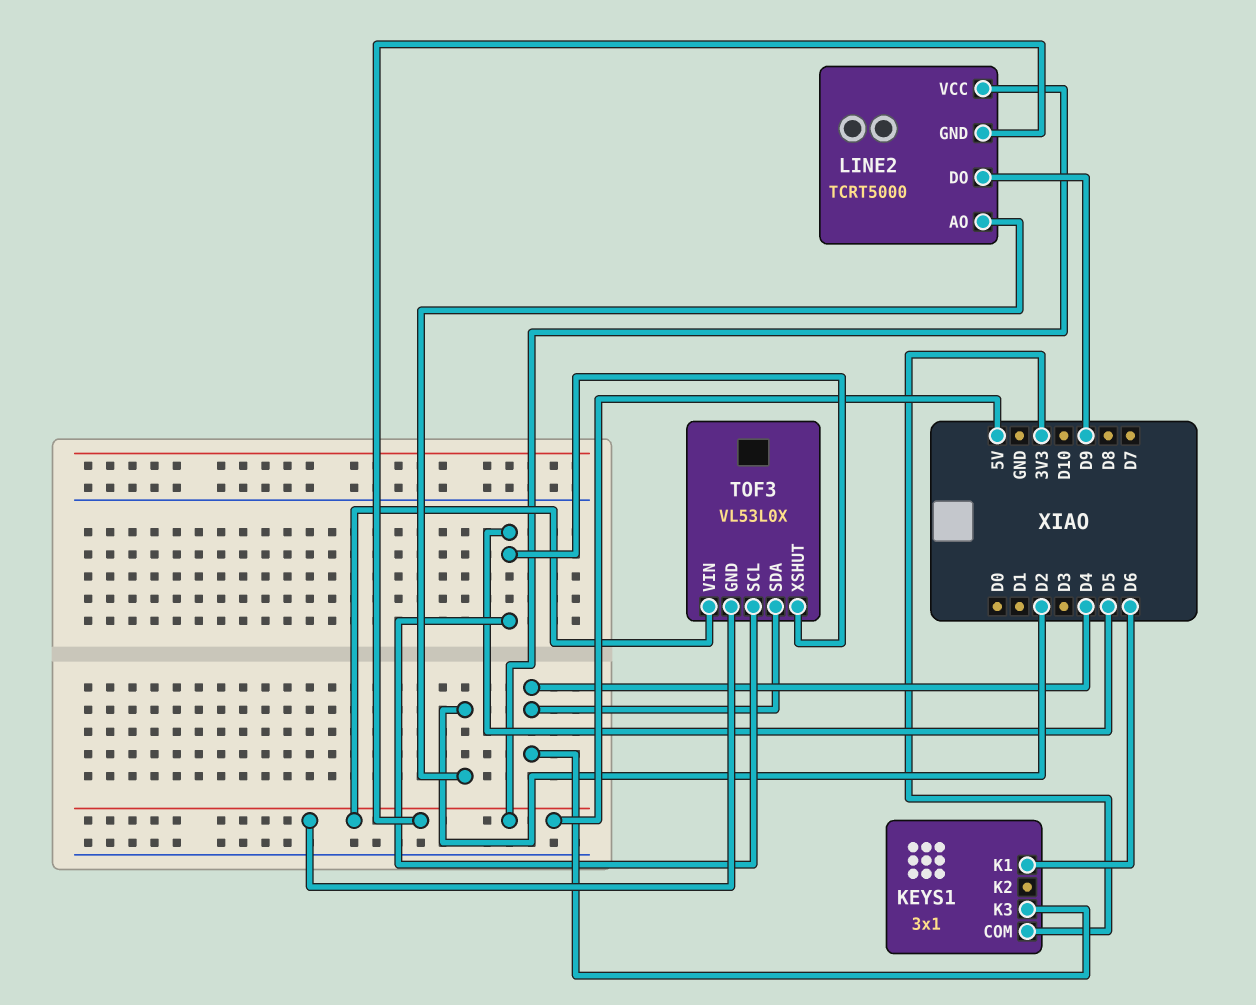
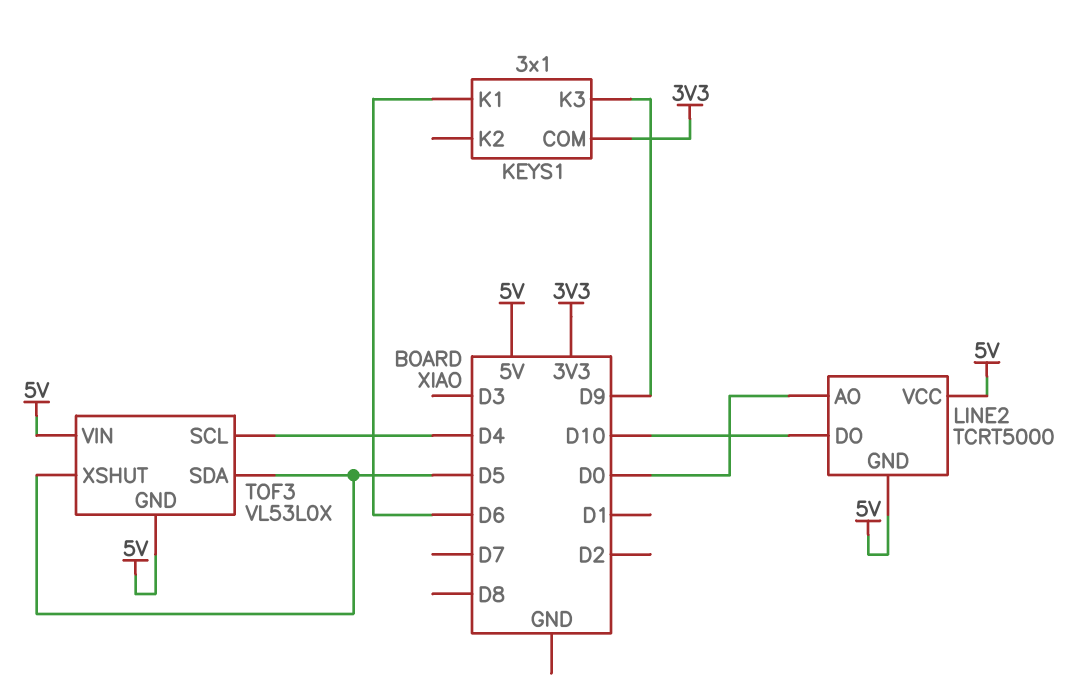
KEYS1 pin K3: D4 -> D9
LINE2 pin AO: D2 -> D0
LINE2 pin DO: D9 -> D10
TOF3 pin SCL: D5 -> D4
TOF3 pin SDA: D4 -> D5

